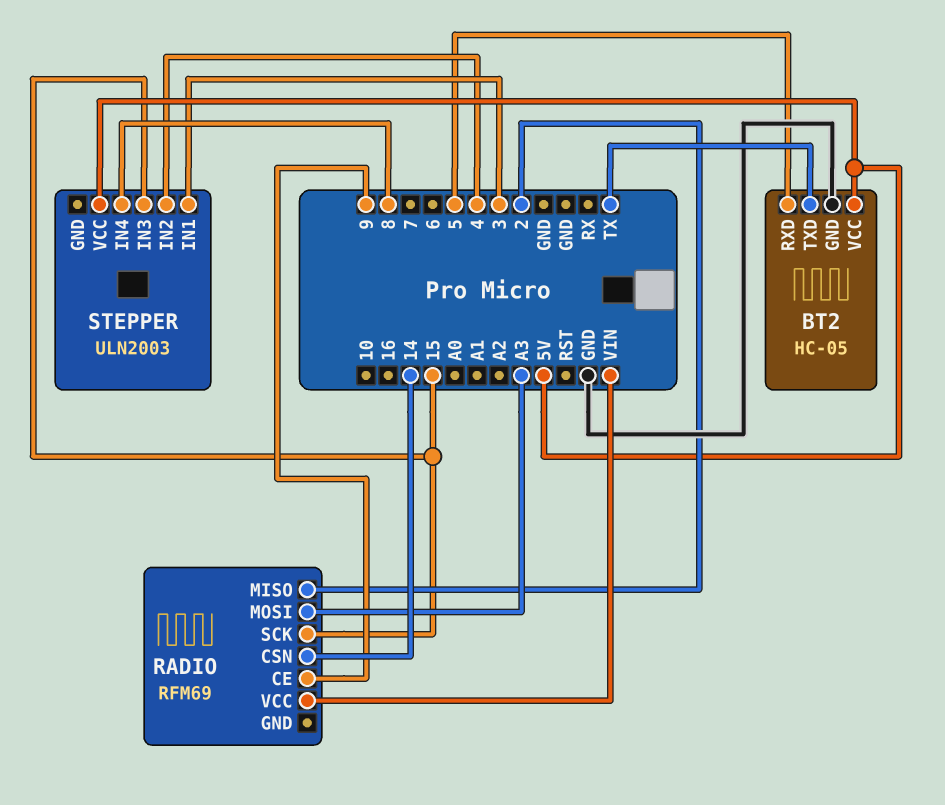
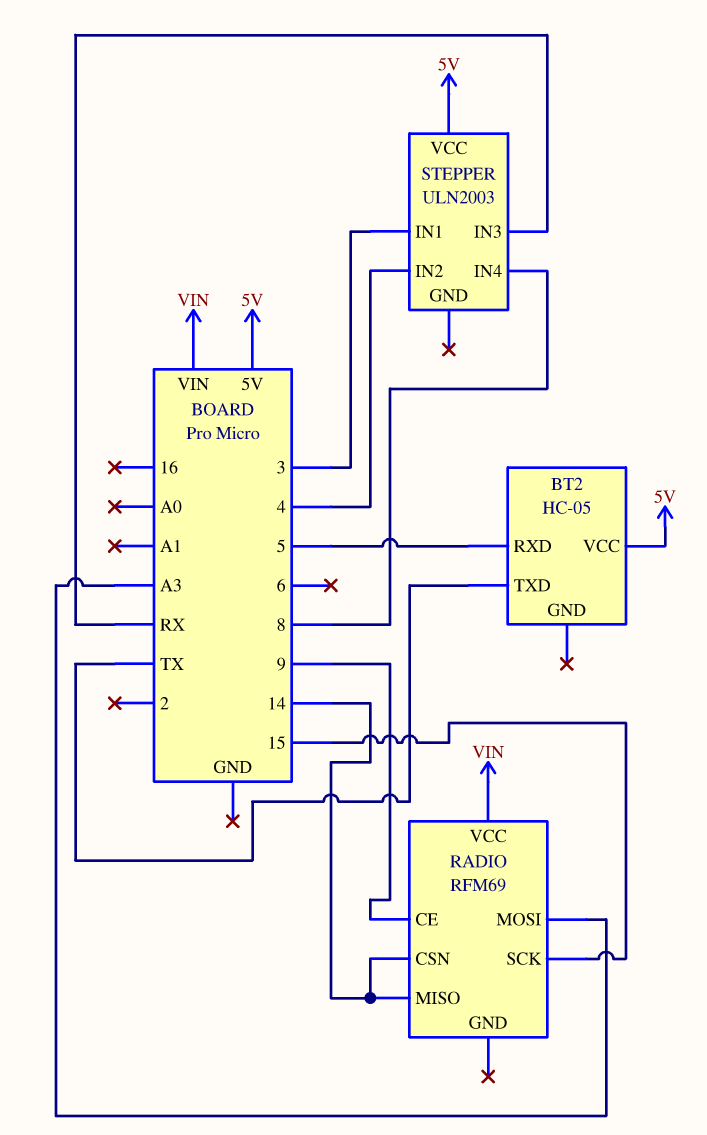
BT2 pin GND: GND -> none
RADIO pin MISO: 2 -> 14
STEPPER pin IN3: 15 -> RX

